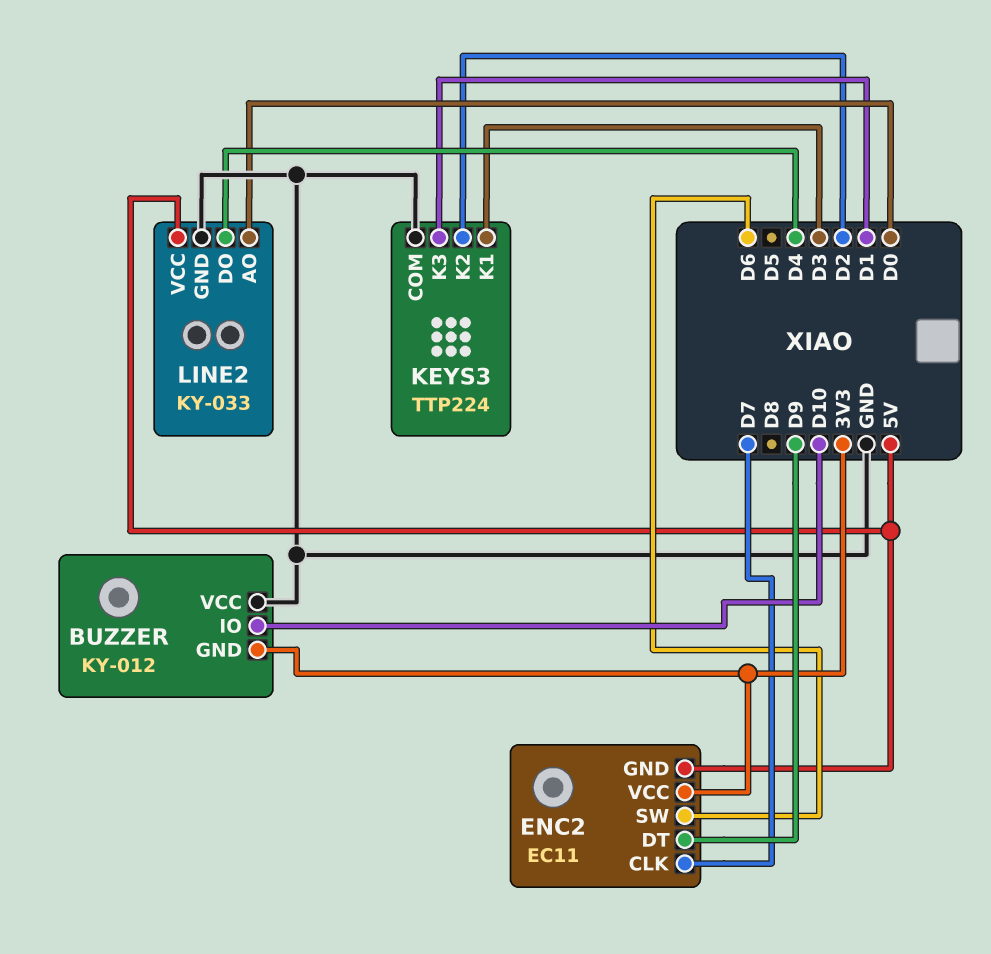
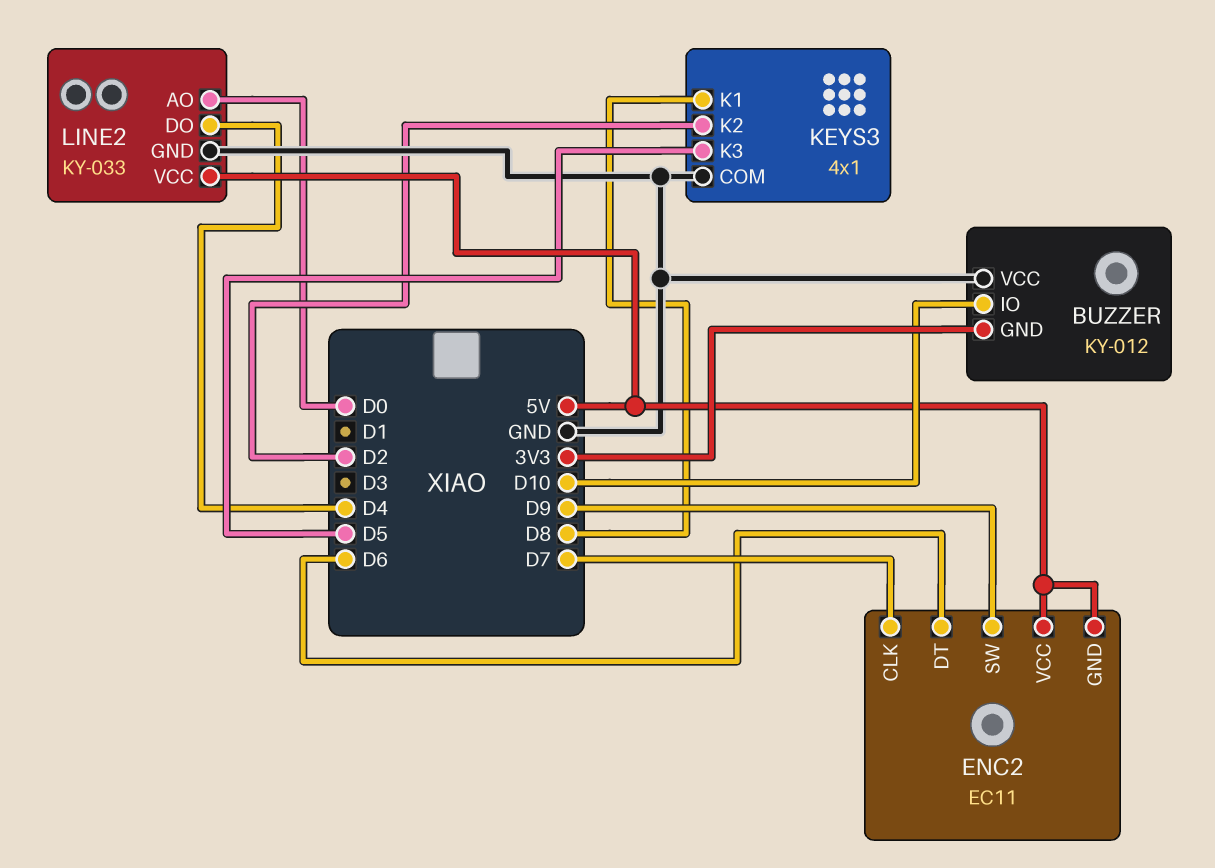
ENC2 pin DT: D9 -> D6
ENC2 pin SW: D6 -> D9
ENC2 pin VCC: 3V3 -> 5V
KEYS3: TTP224 -> 4x1
KEYS3 pin K1: D3 -> D8
KEYS3 pin K3: D1 -> D5

